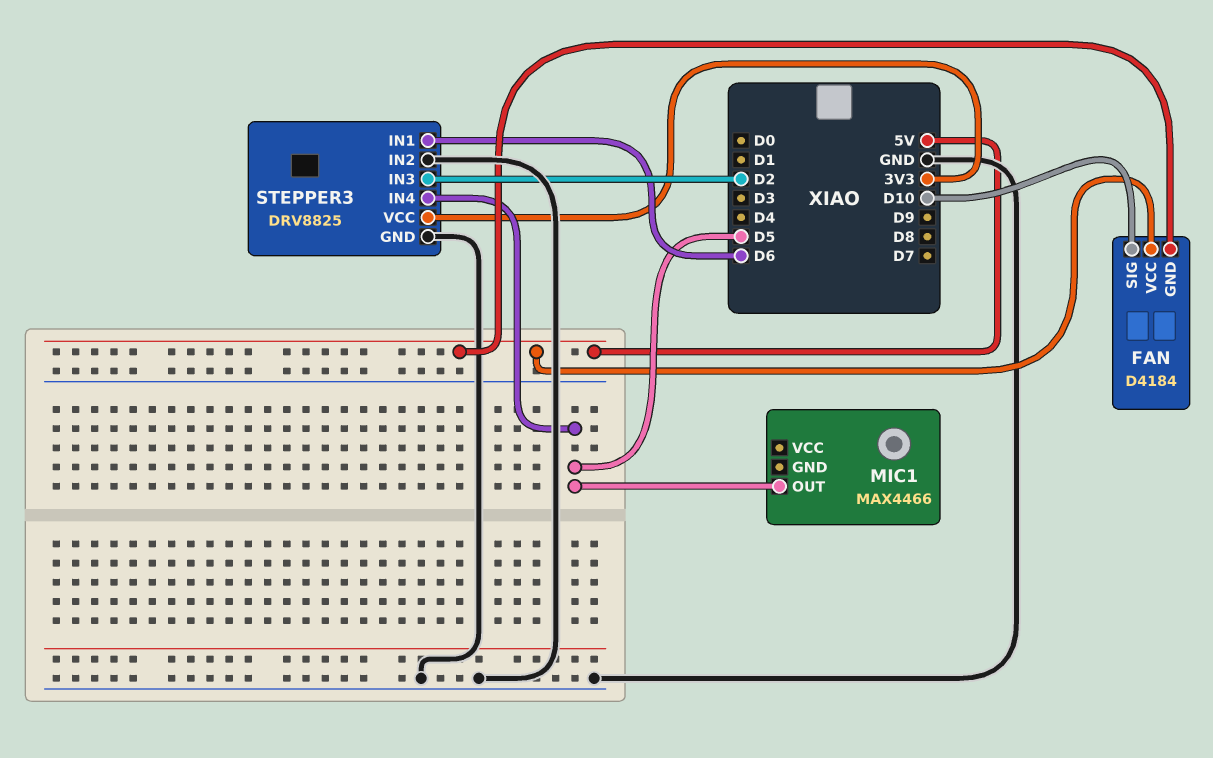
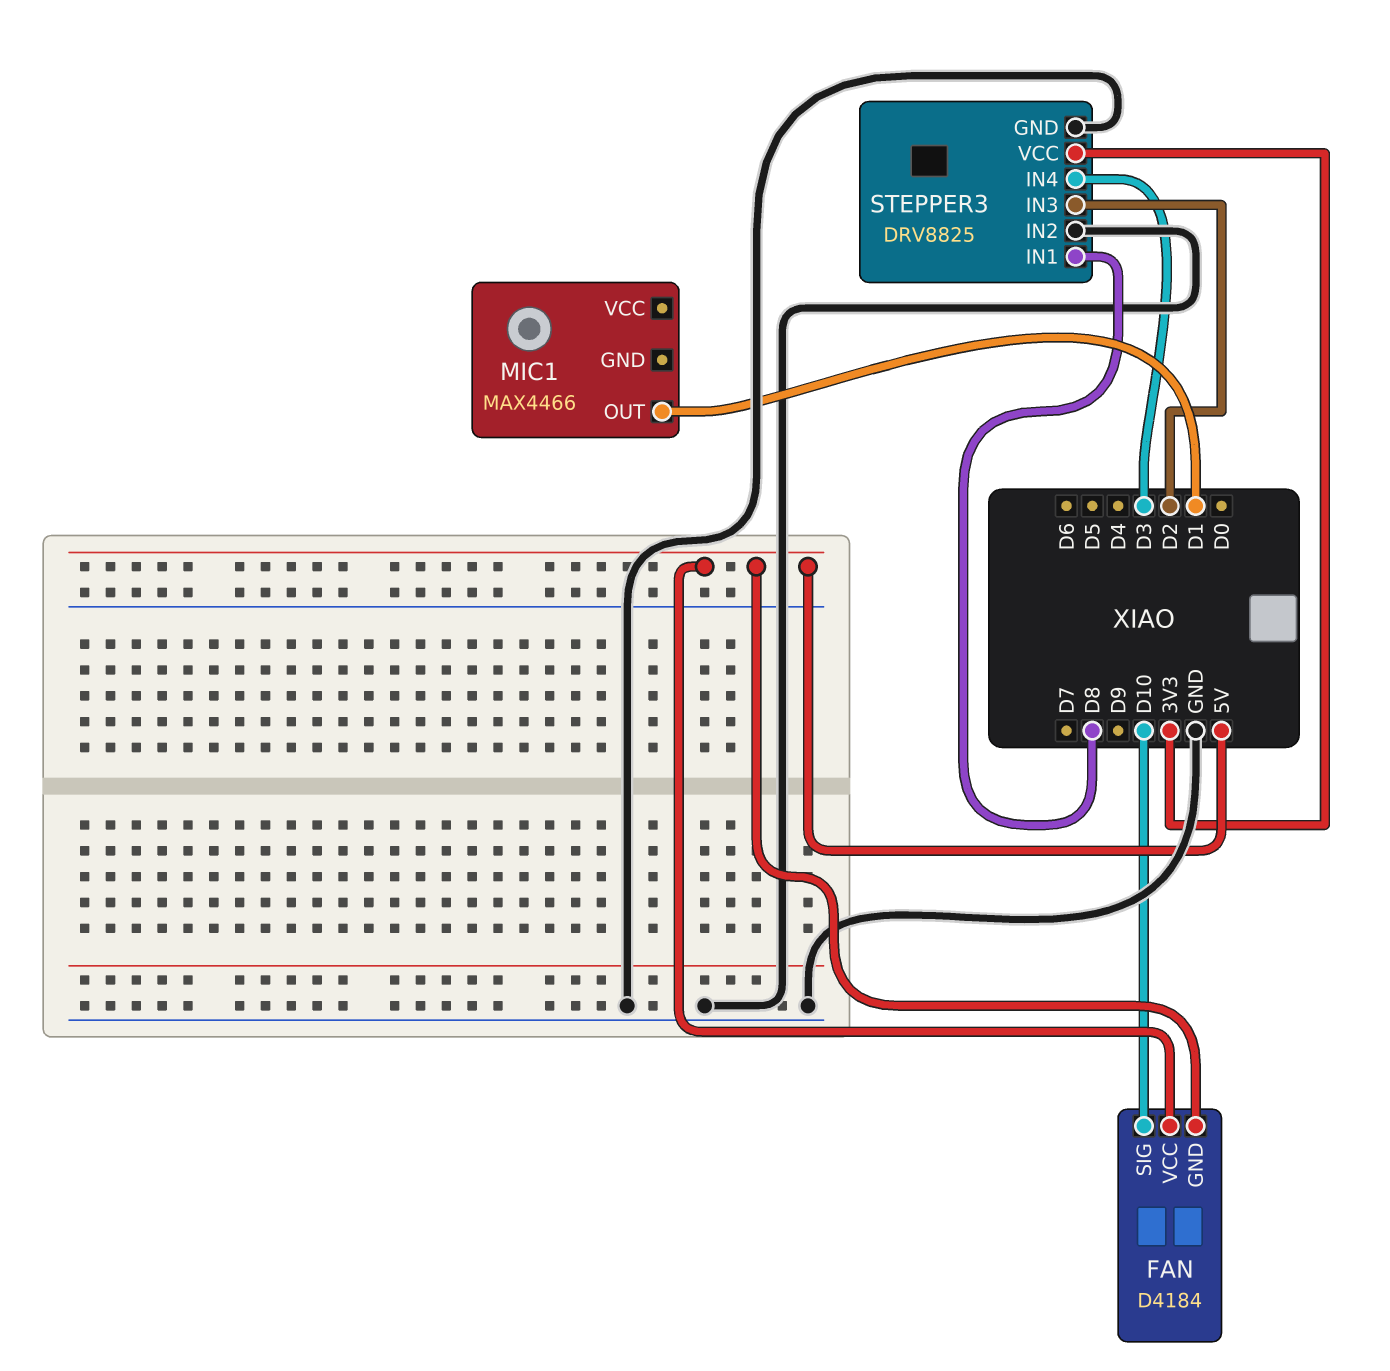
MIC1 pin OUT: D5 -> D1
STEPPER3 pin IN1: D6 -> D8
STEPPER3 pin IN4: D5 -> D3

